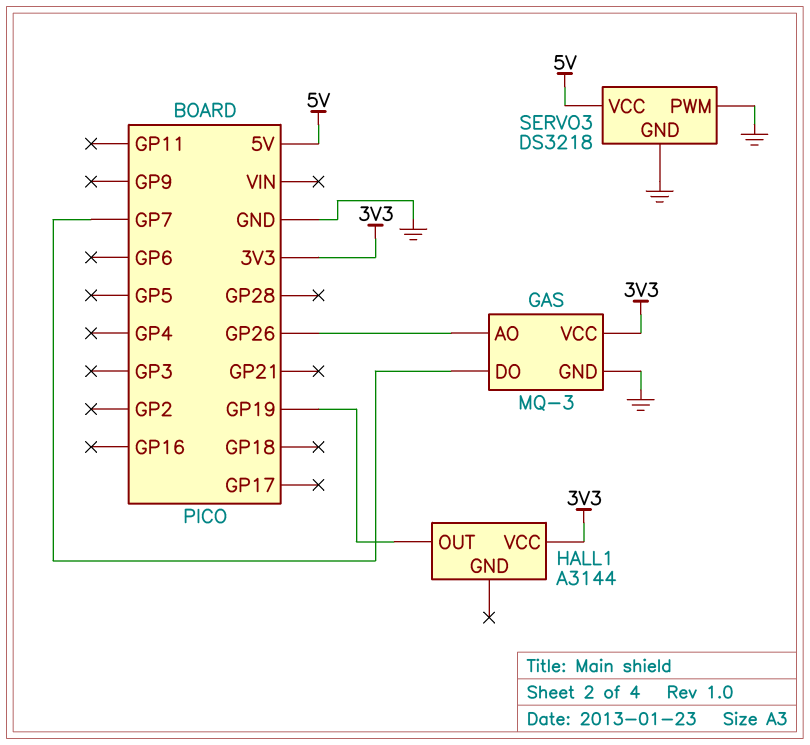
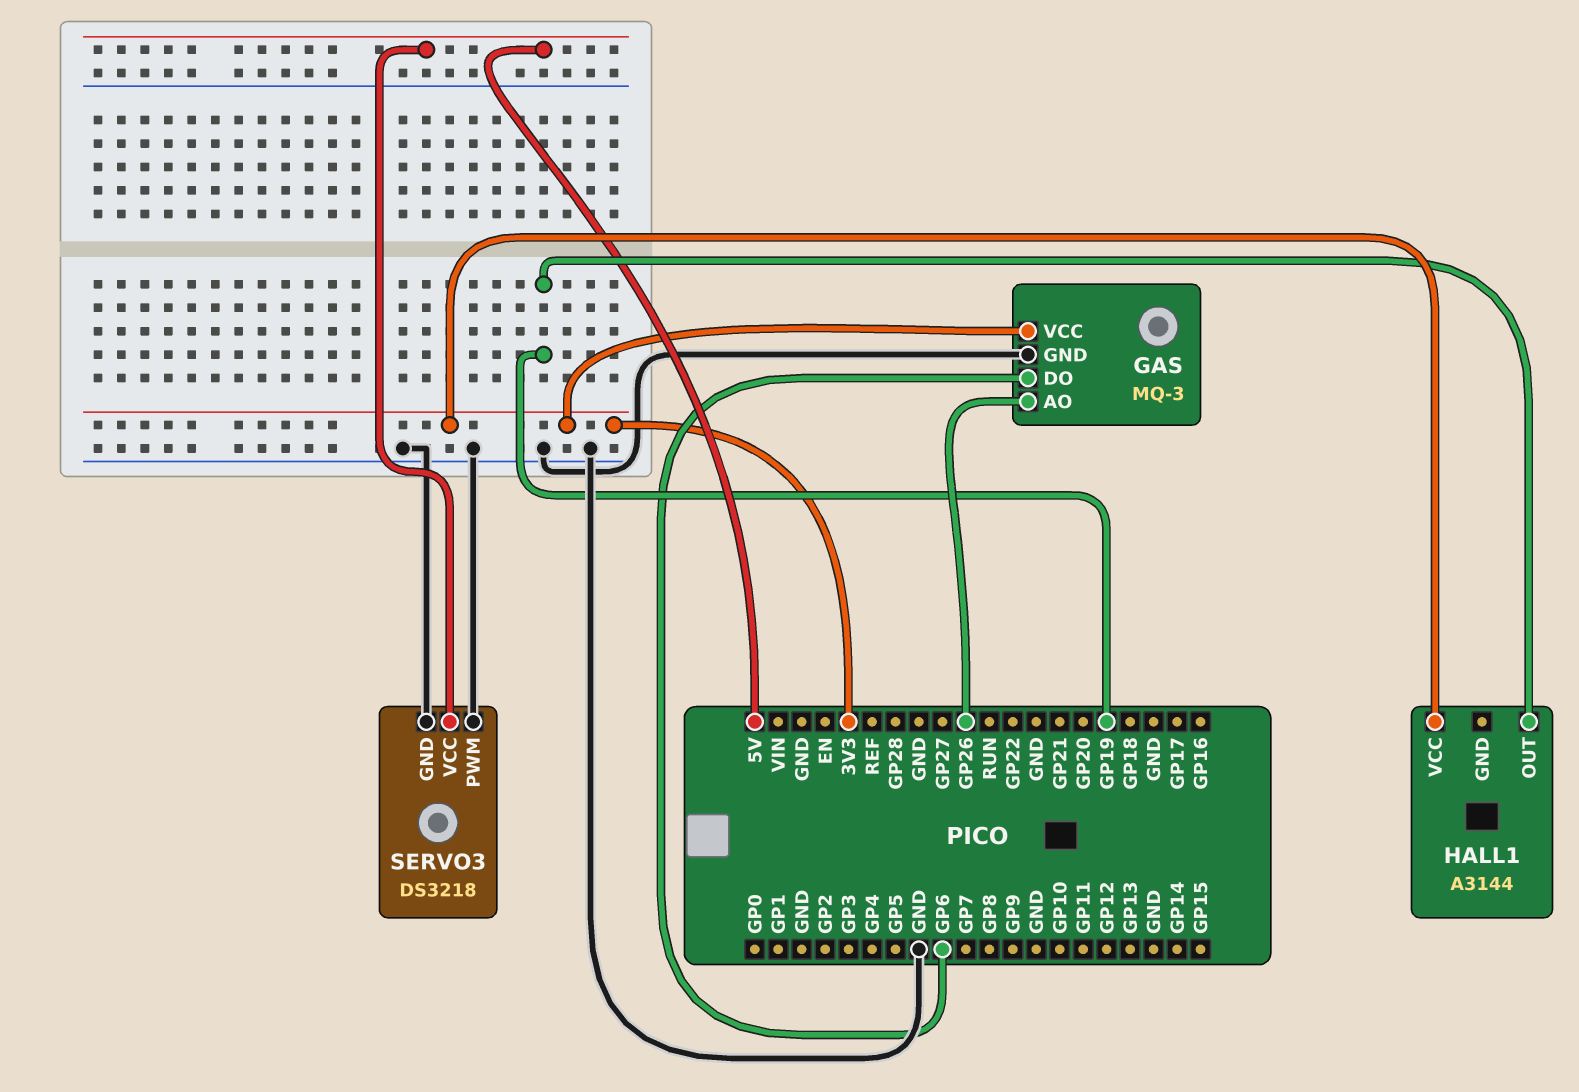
GAS pin DO: GP7 -> GP6

